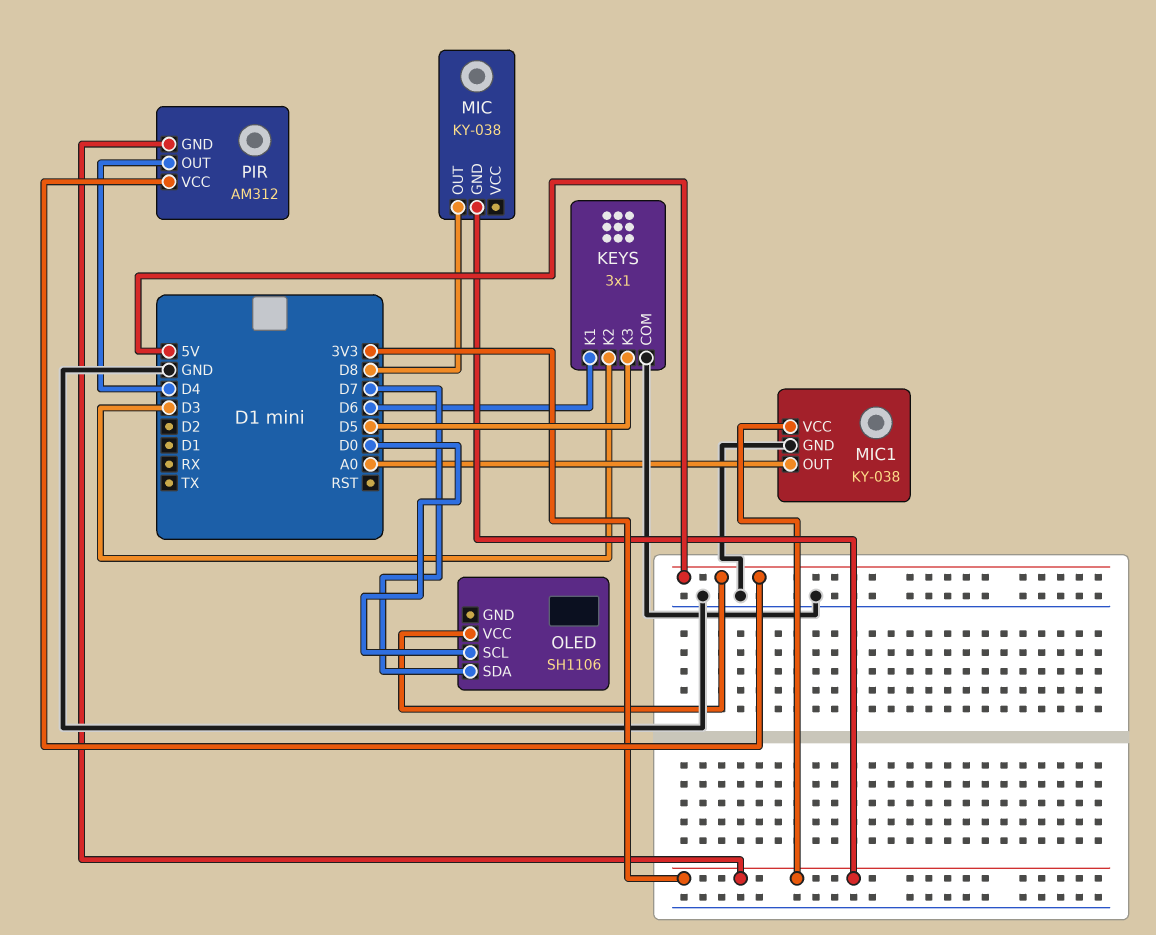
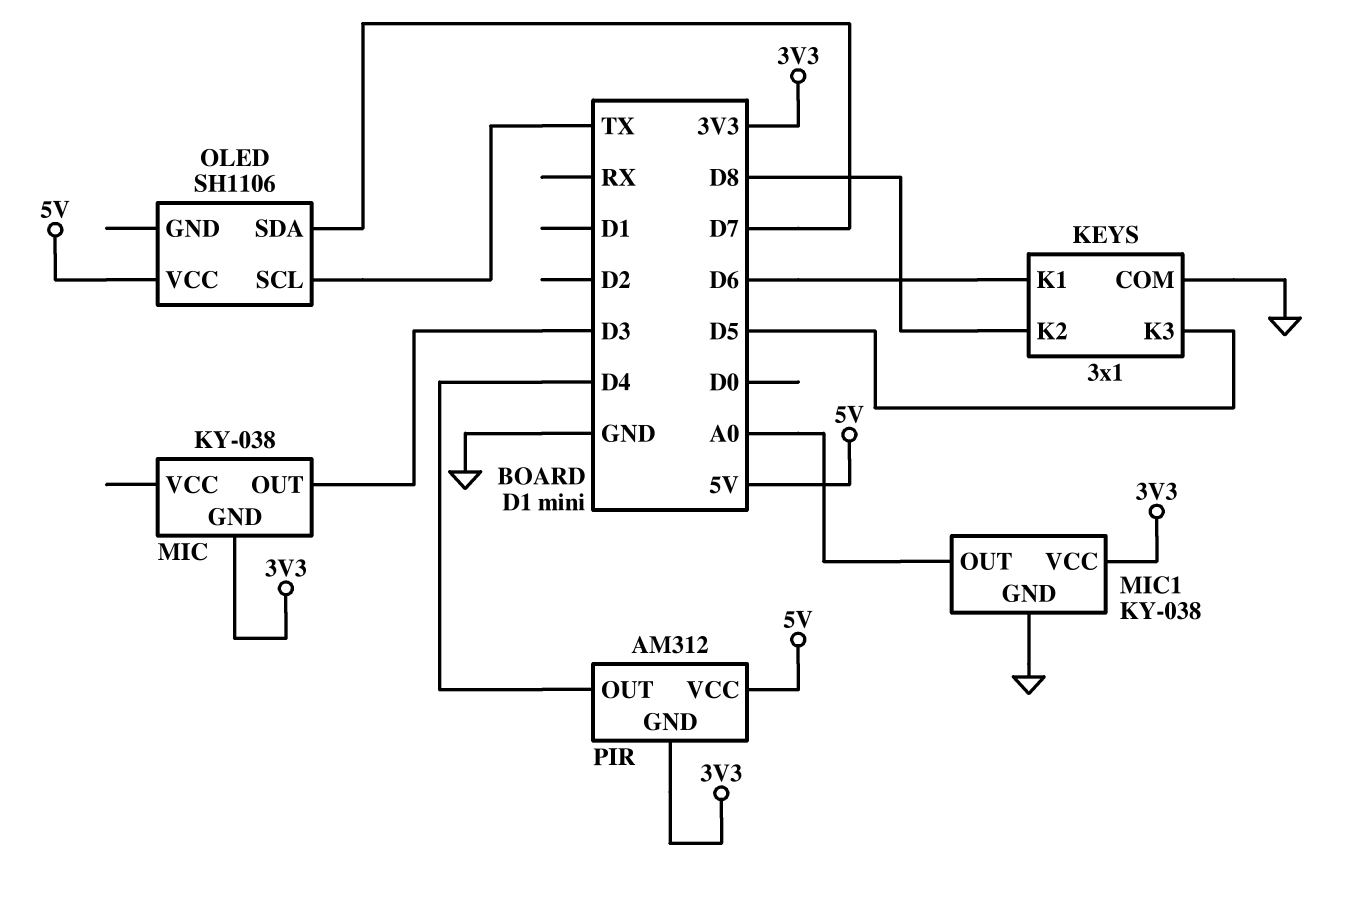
KEYS pin K2: D3 -> D8
MIC pin OUT: D8 -> D3
OLED pin SCL: D0 -> TX

